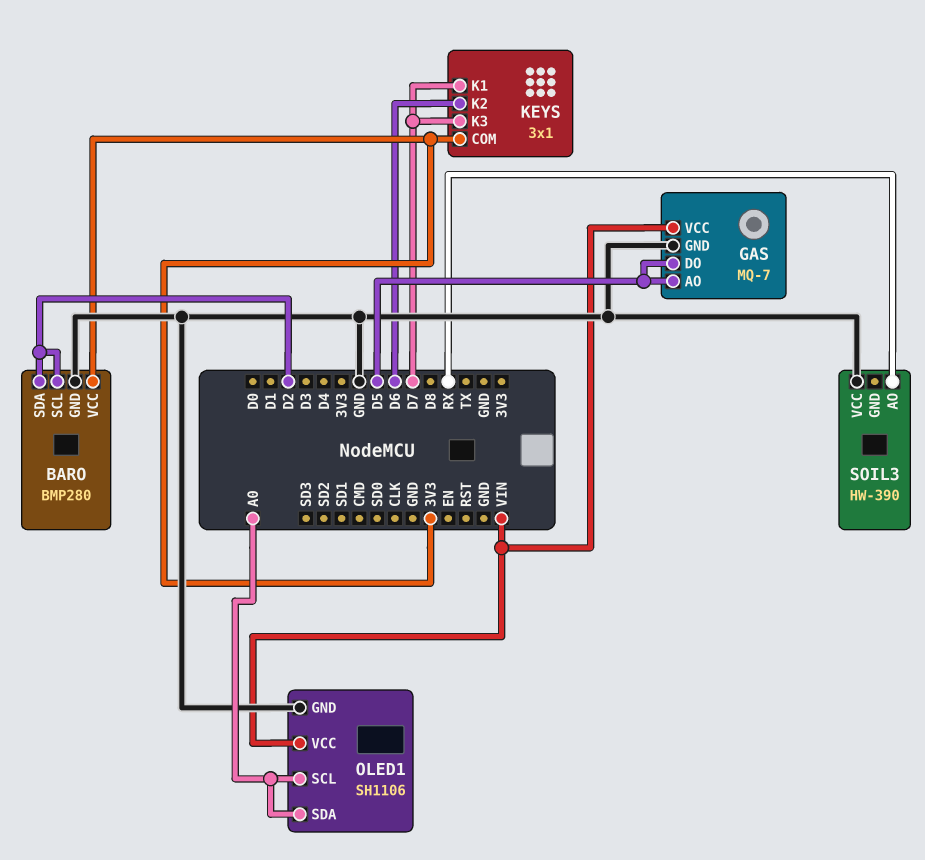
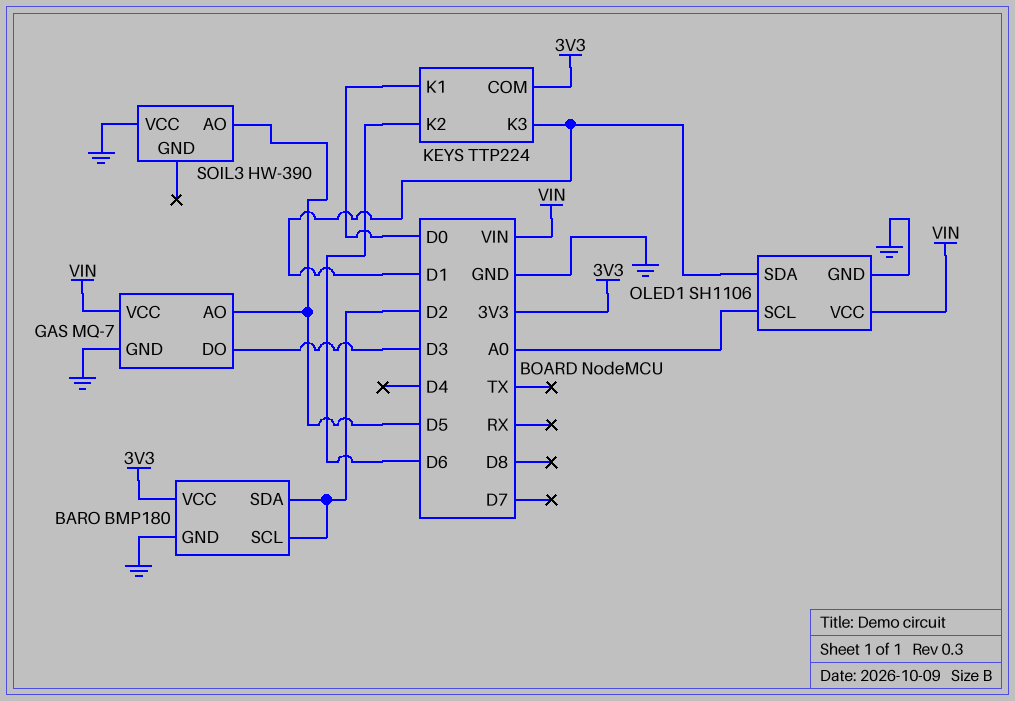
BARO: BMP280 -> BMP180
GAS pin DO: D5 -> D3
KEYS: 3x1 -> TTP224
KEYS pin K1: D7 -> D0
KEYS pin K3: D7 -> D1
OLED1 pin SDA: A0 -> D1
SOIL3 pin AO: RX -> D5

